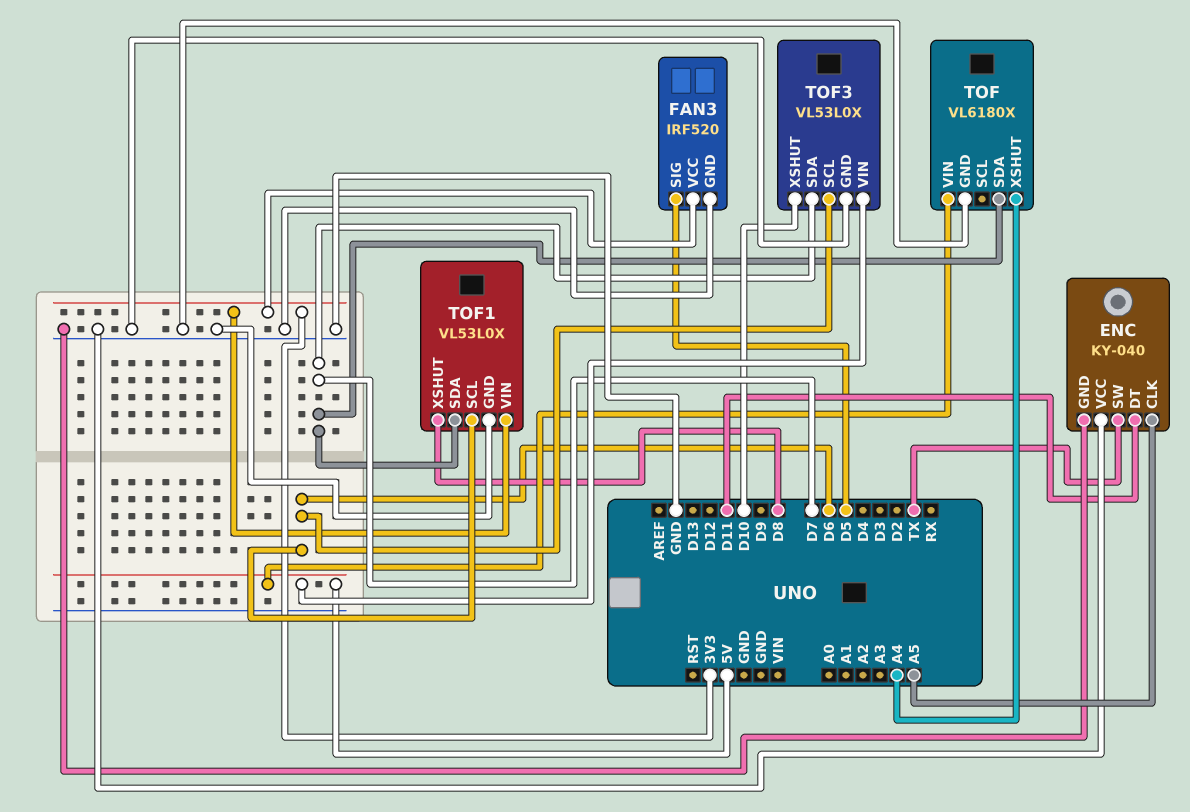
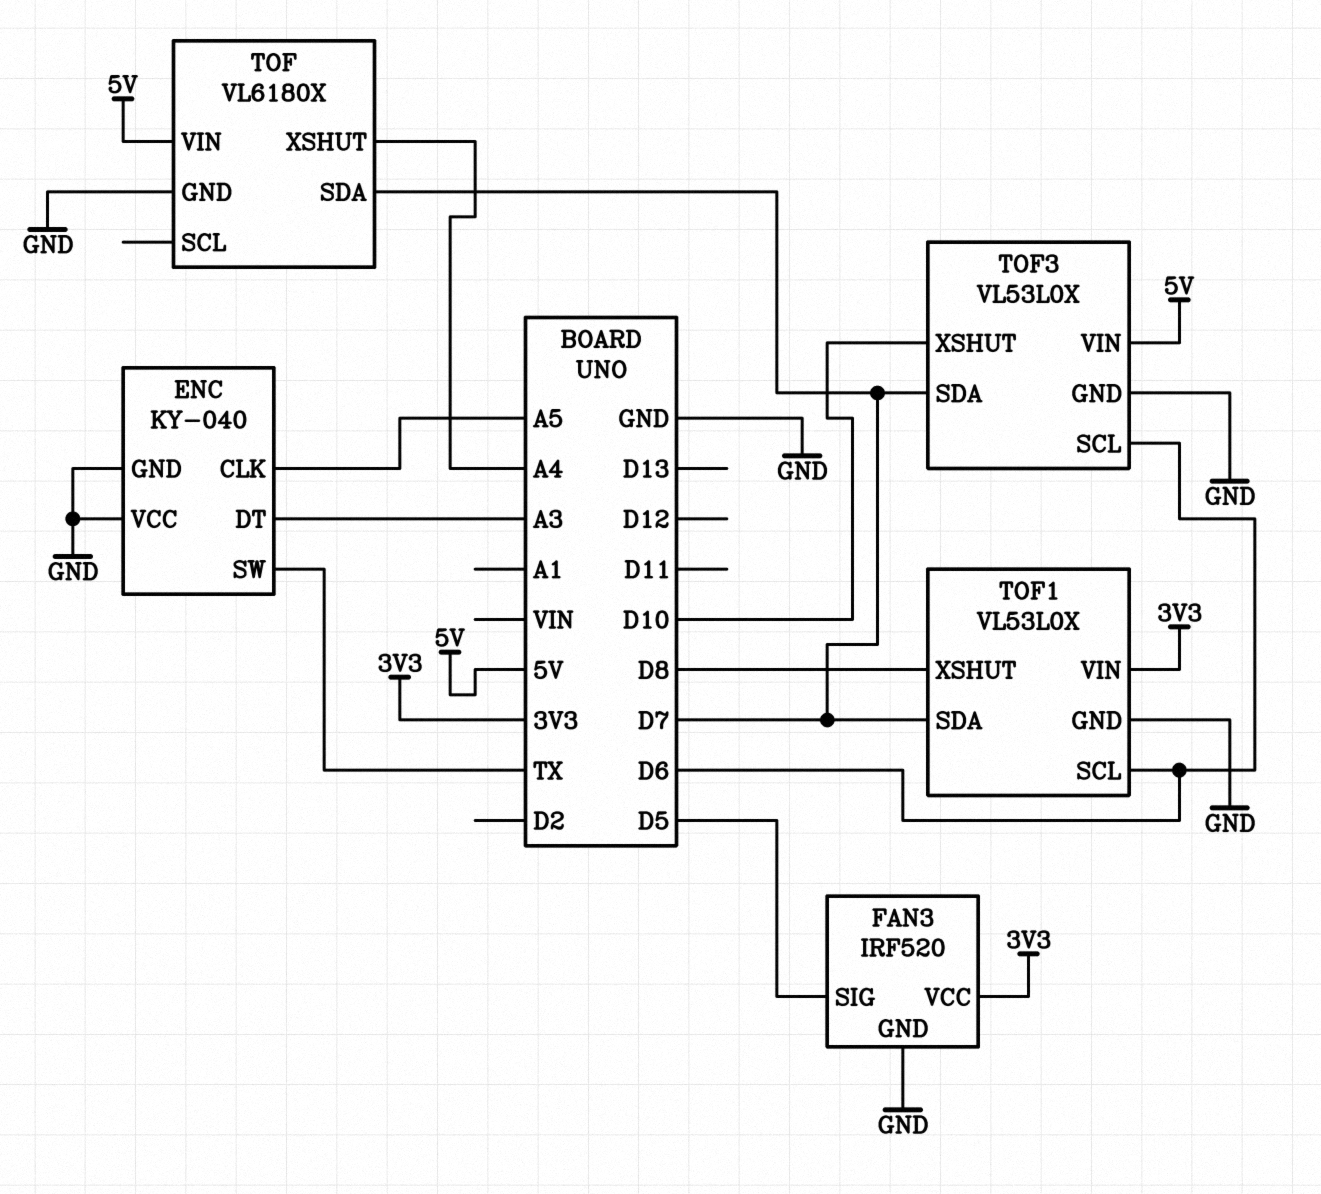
ENC pin DT: D11 -> A3

